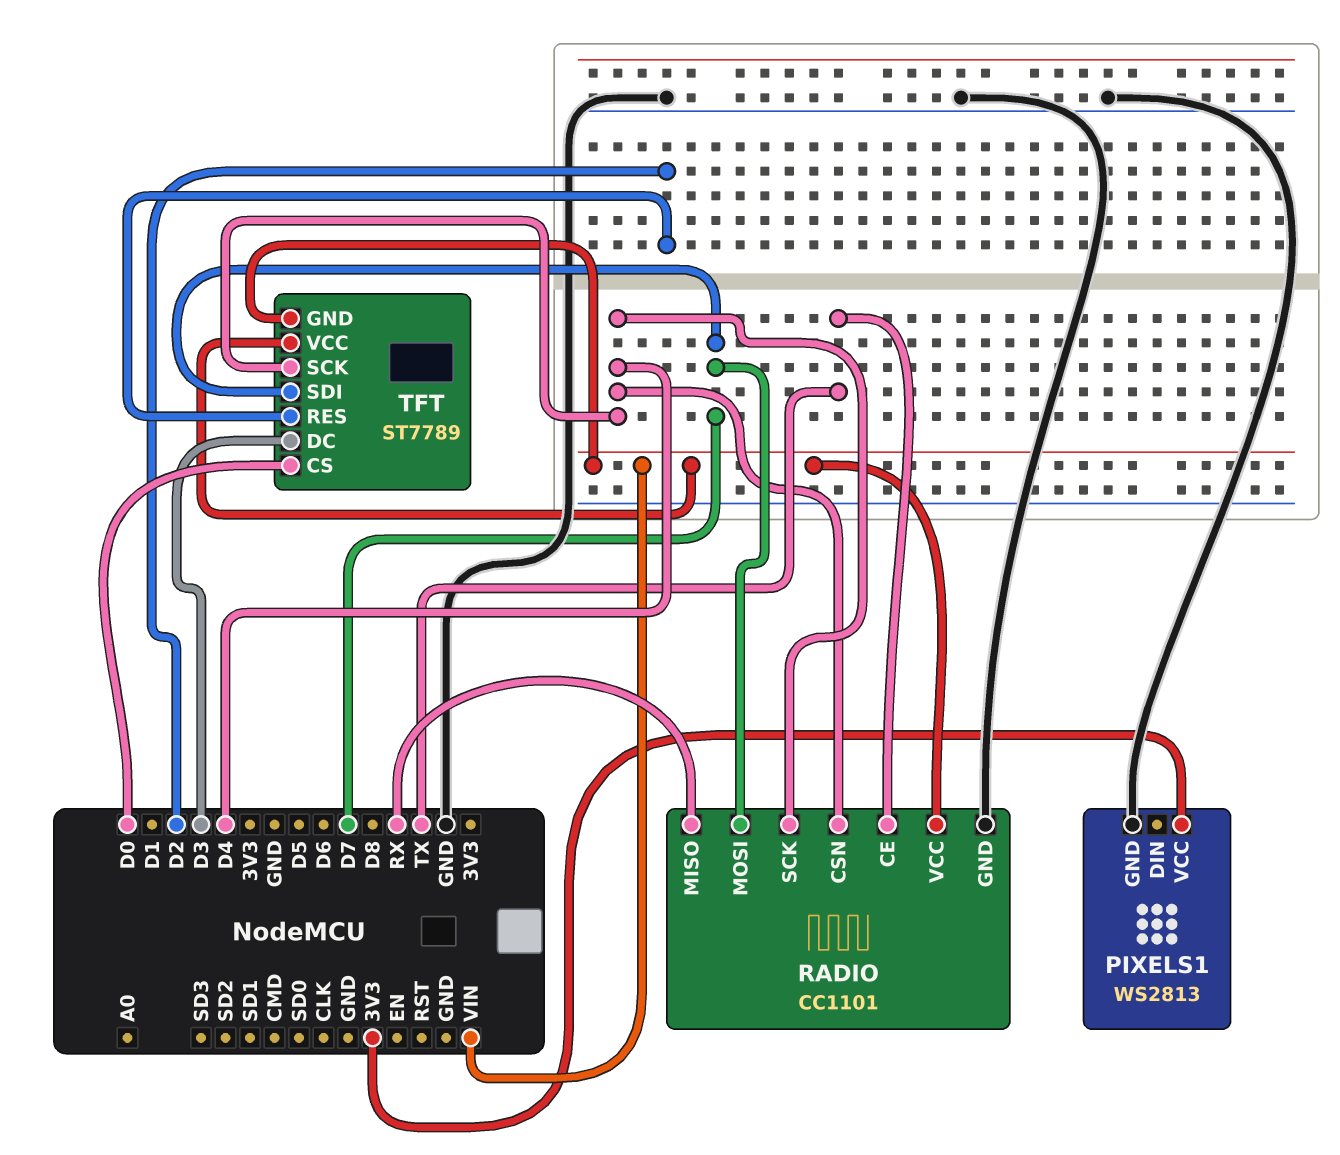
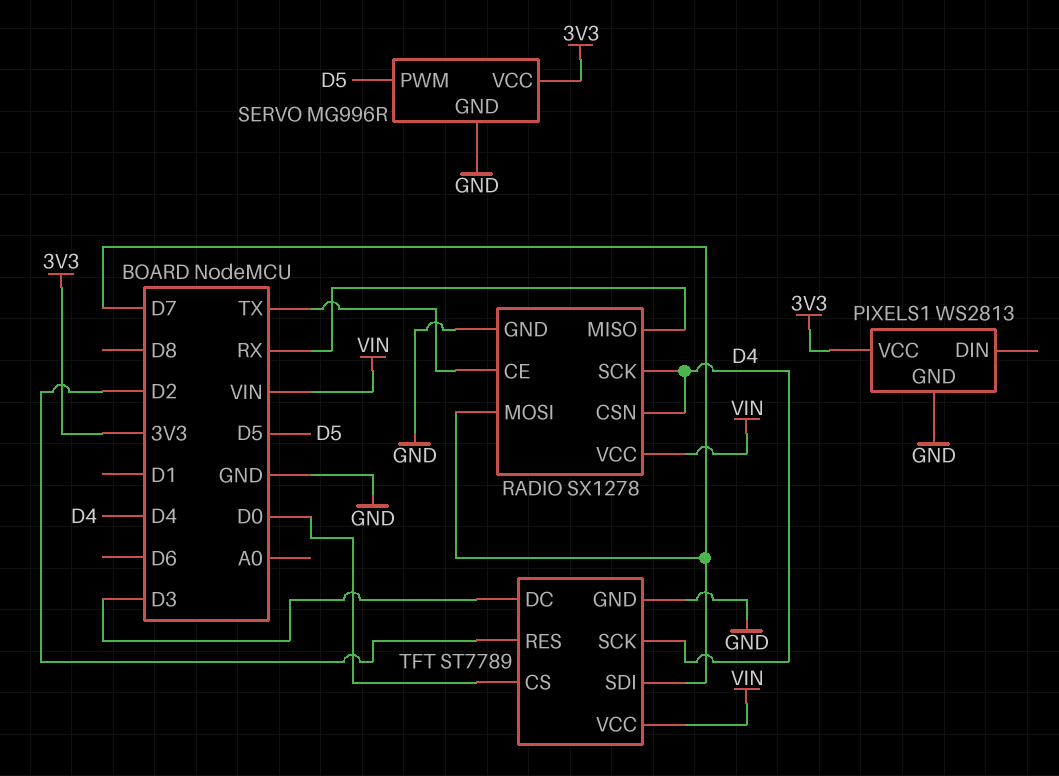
RADIO: CC1101 -> SX1278
SERVO: none -> MG996R
SERVO pin GND: none -> GND
SERVO pin PWM: none -> D5
SERVO pin VCC: none -> 3V3
TFT pin GND: VIN -> GND

